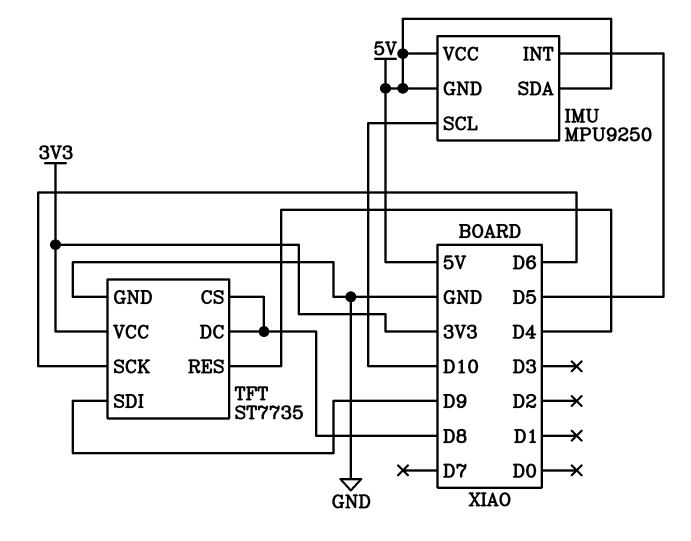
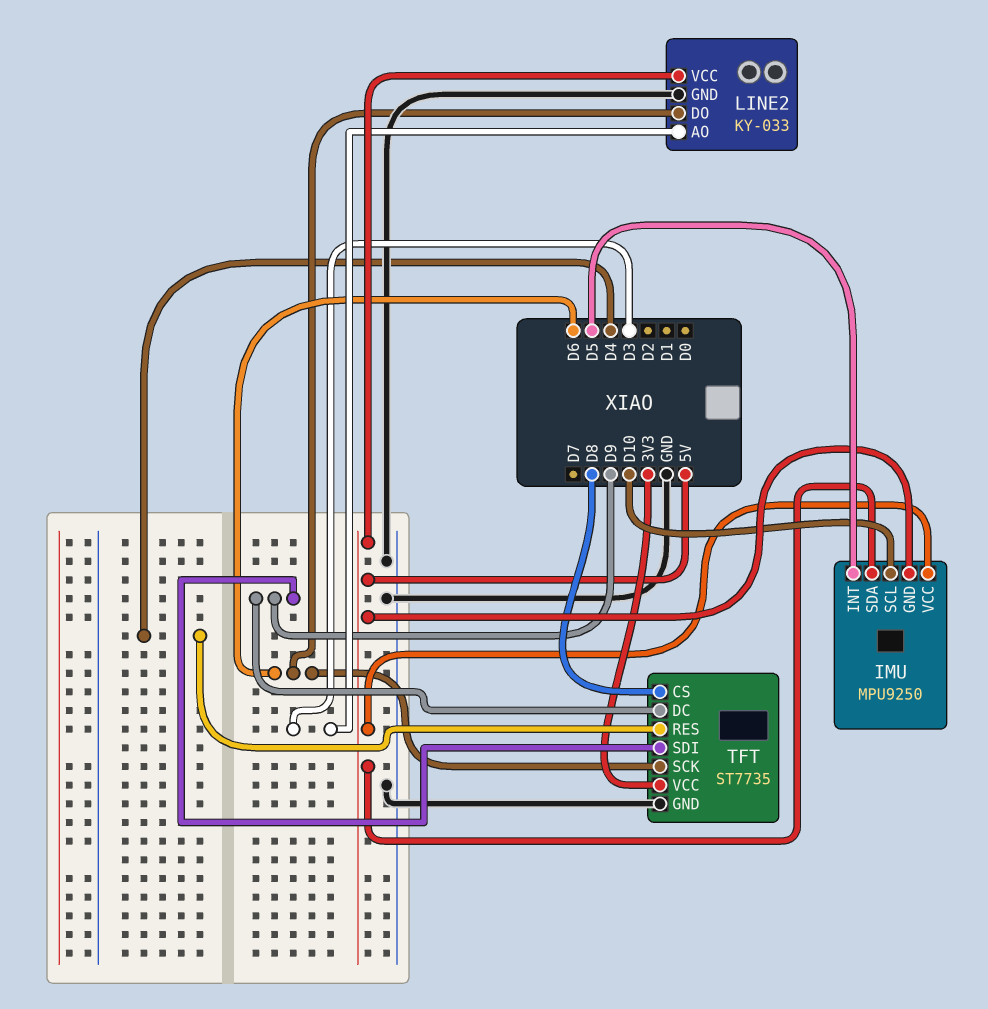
LINE2: none -> KY-033
LINE2 pin AO: none -> D3
LINE2 pin DO: none -> D6
LINE2 pin GND: none -> GND
LINE2 pin VCC: none -> 5V
TFT pin DC: D8 -> D9

